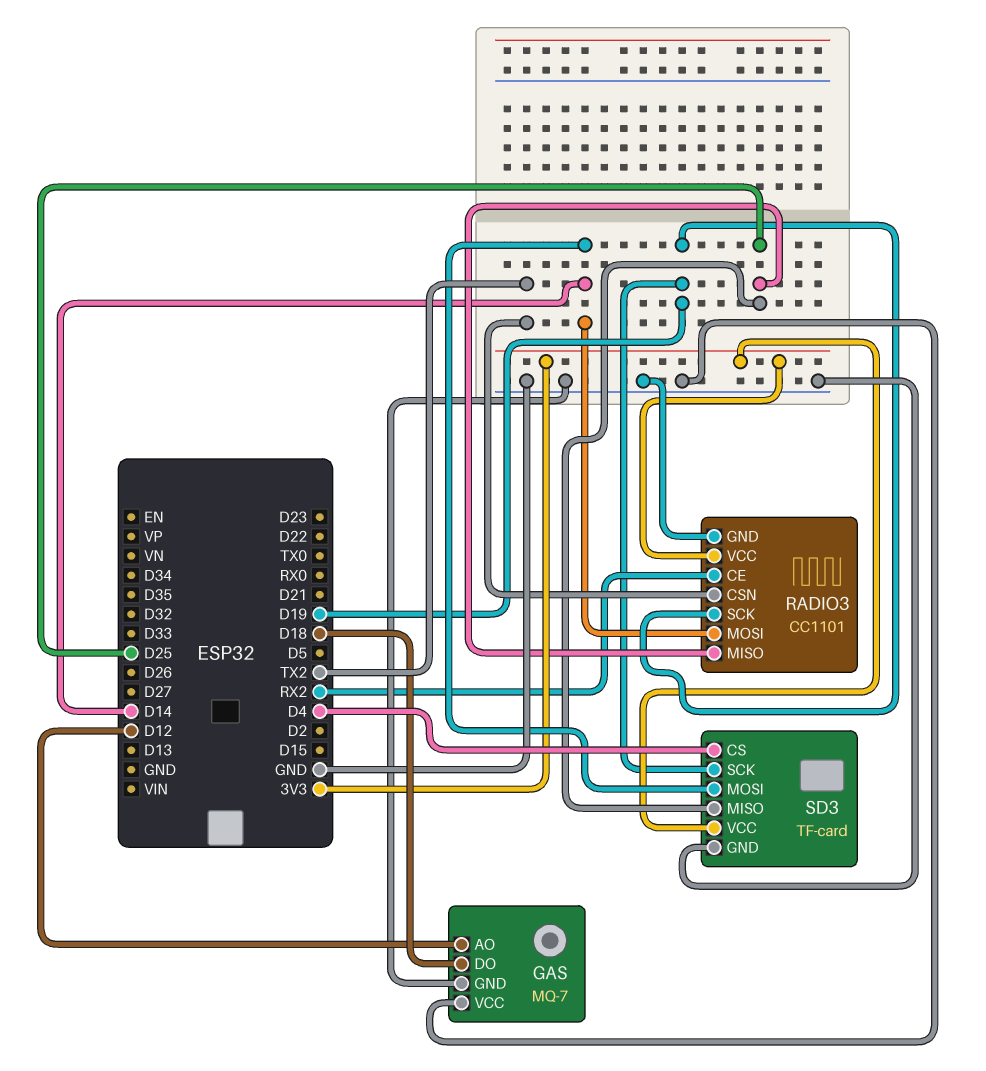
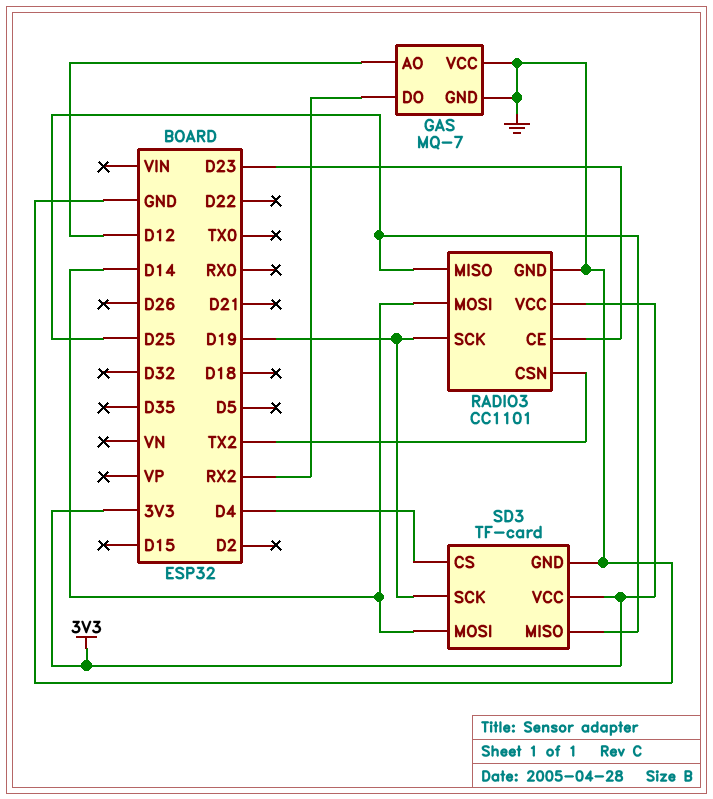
GAS pin DO: D18 -> RX2
RADIO3 pin CE: RX2 -> D23

